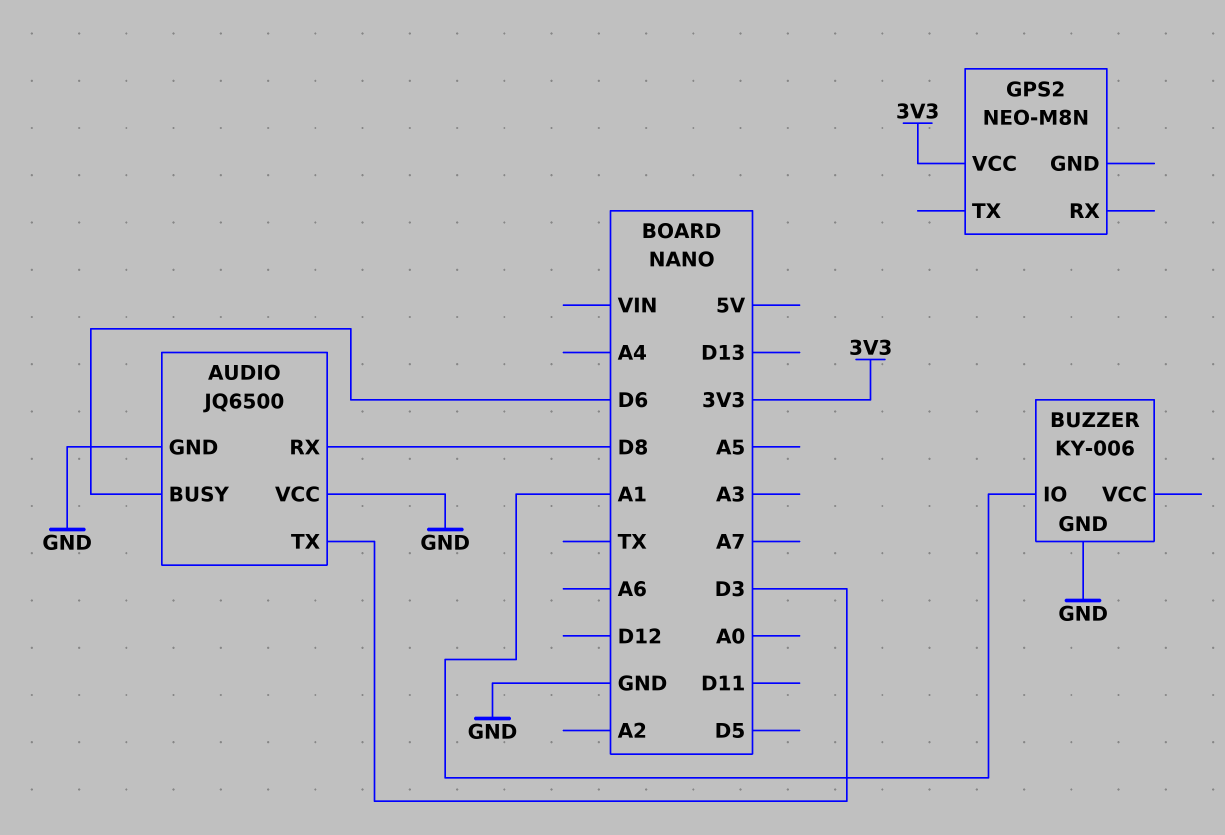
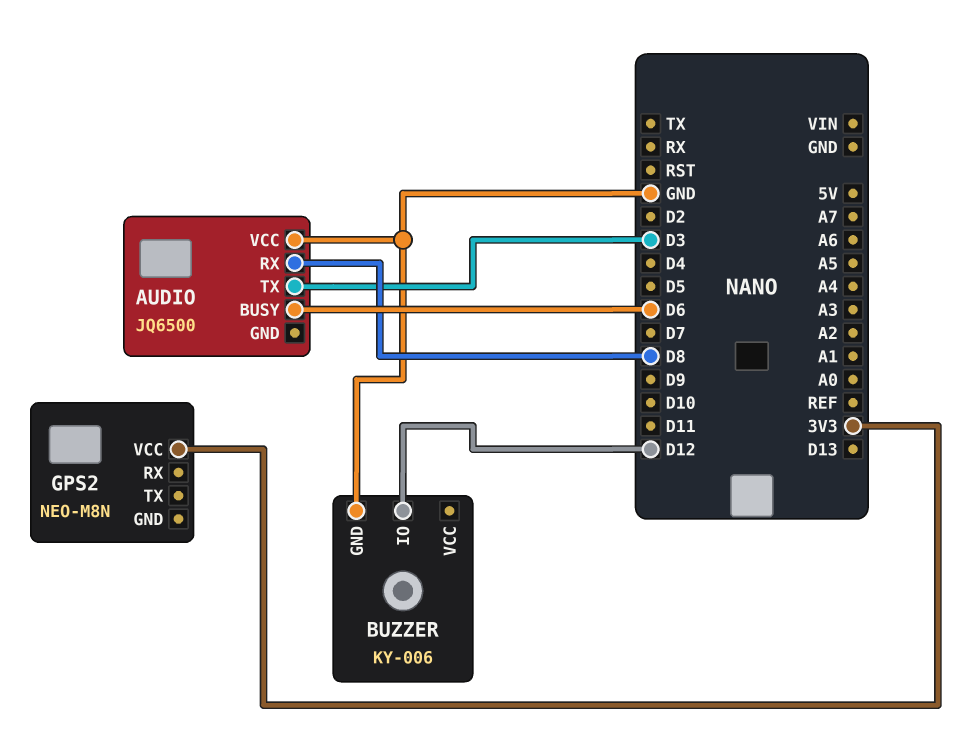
AUDIO pin GND: GND -> none
BUZZER pin IO: A1 -> D12

